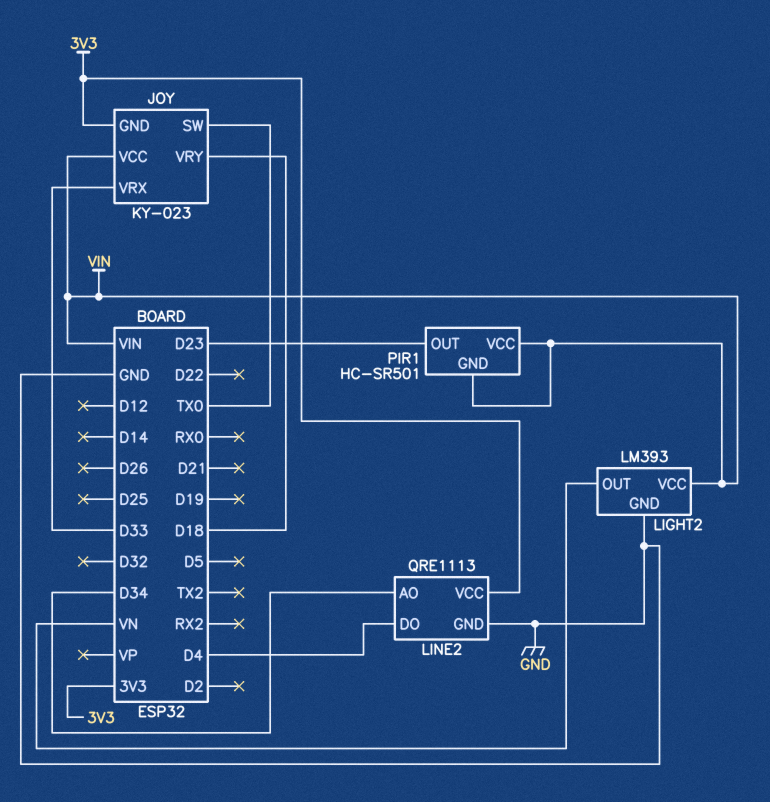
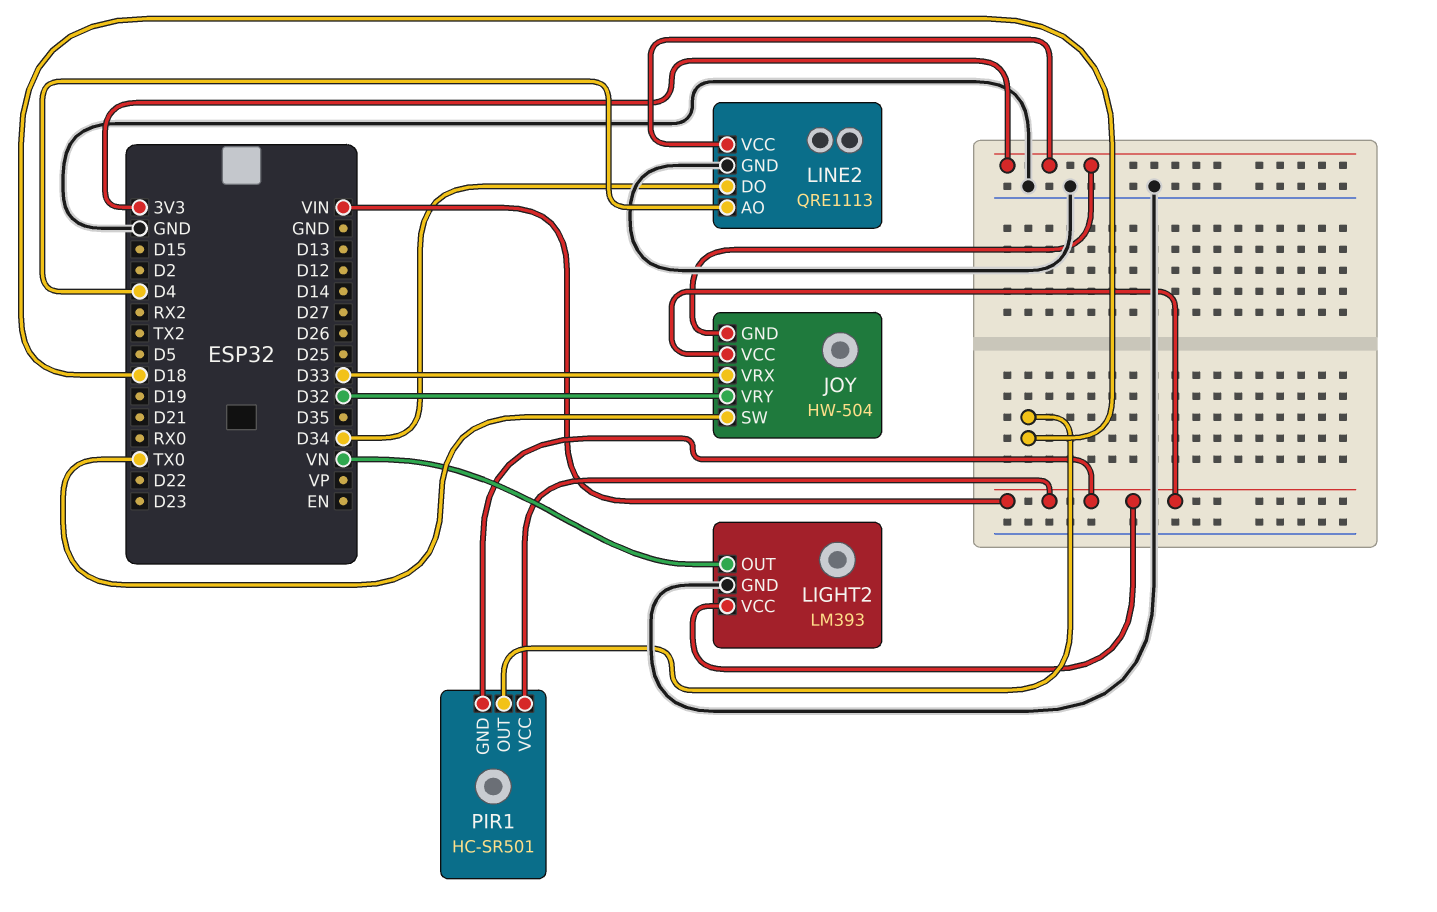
JOY: KY-023 -> HW-504
JOY pin VRY: D18 -> D32
LINE2 pin AO: D34 -> D4
LINE2 pin DO: D4 -> D34
PIR1 pin OUT: D23 -> D18

